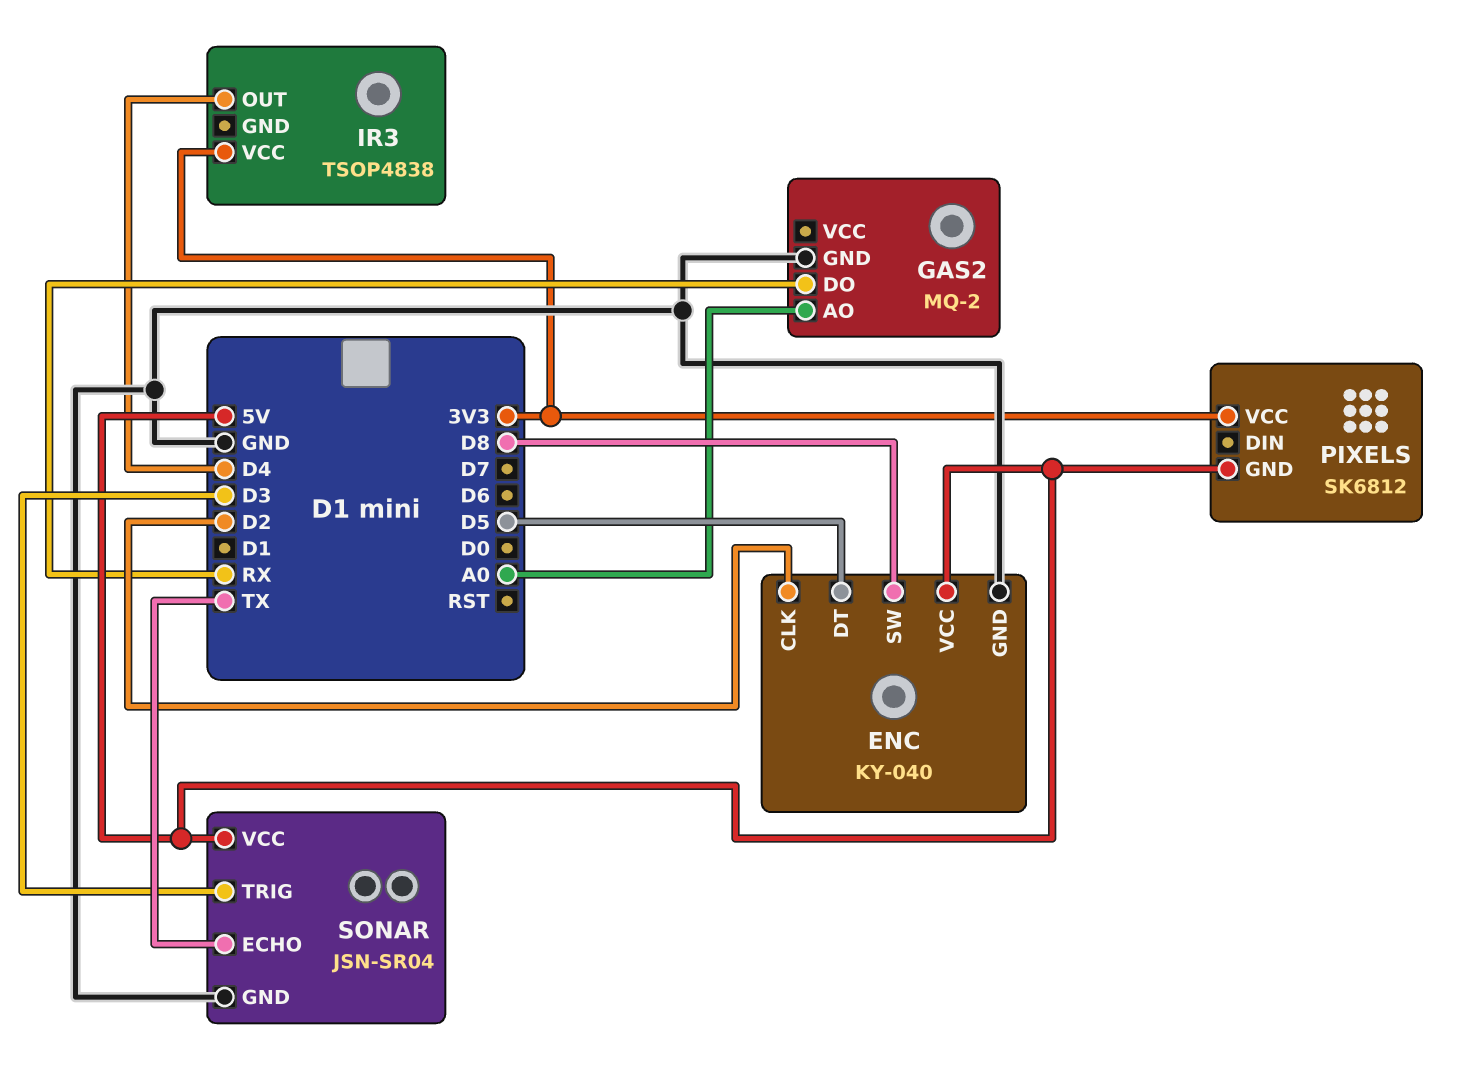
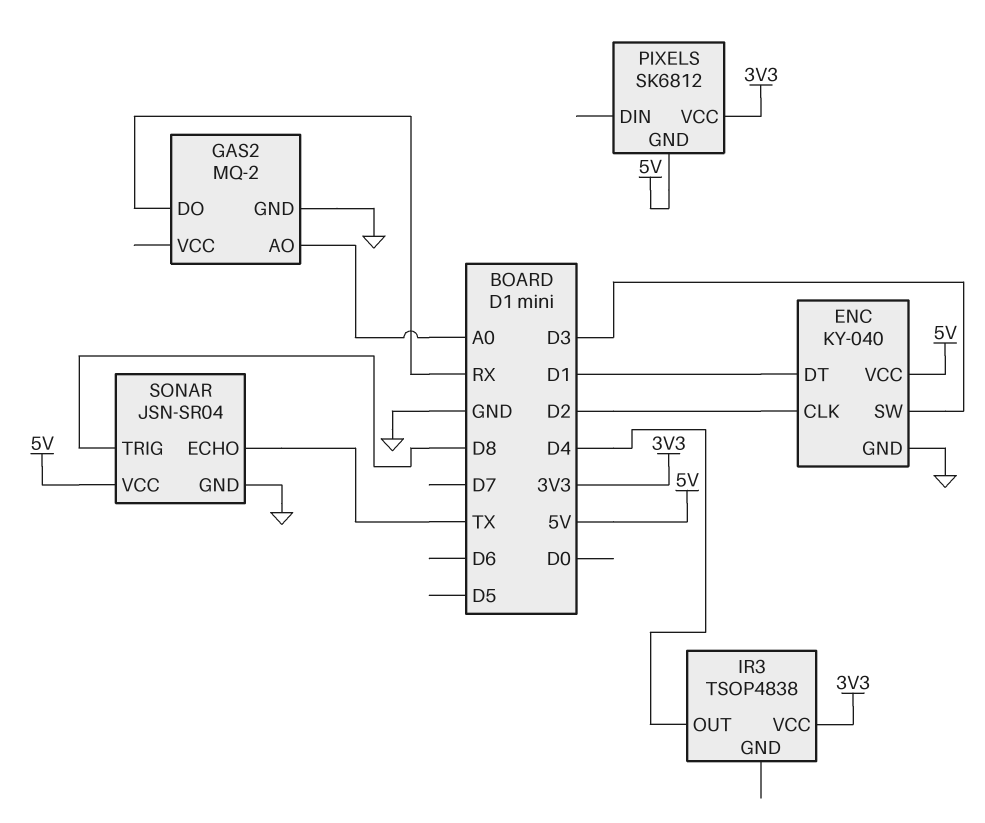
ENC pin DT: D5 -> D1
ENC pin SW: D8 -> D3
SONAR pin TRIG: D3 -> D8

